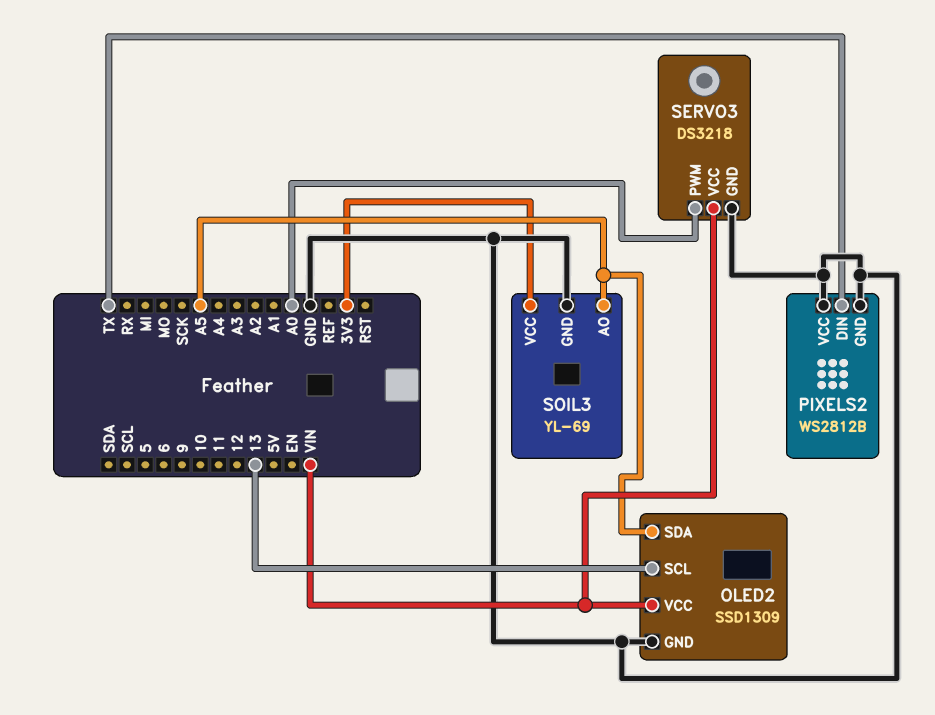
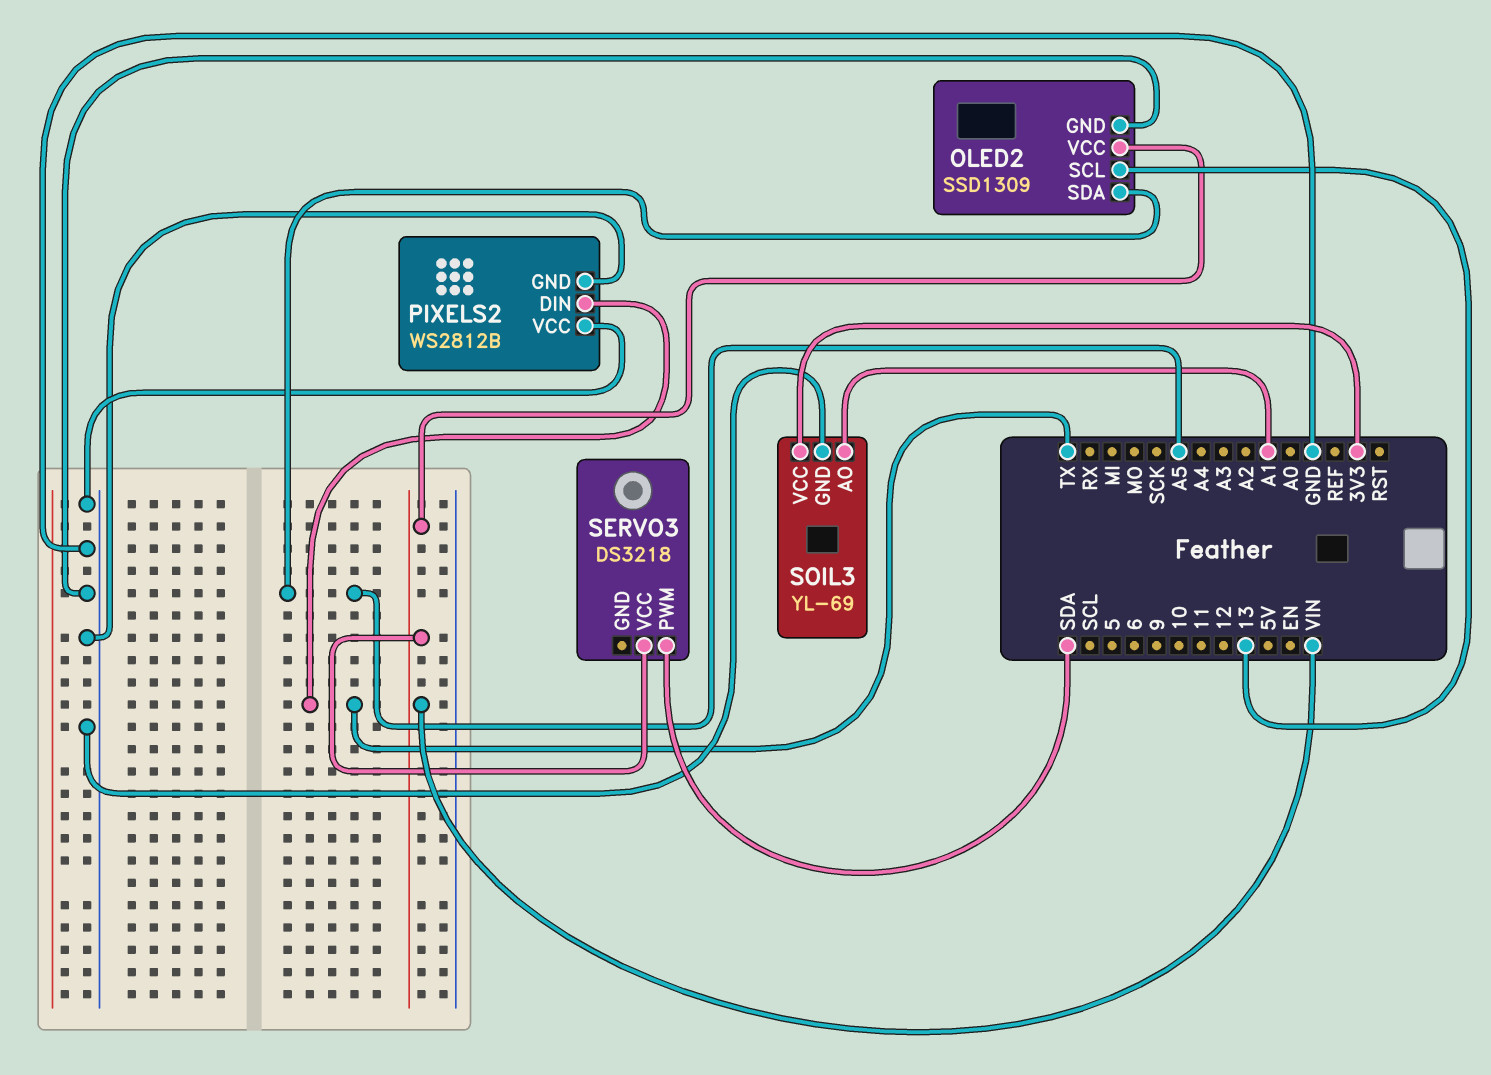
SERVO3 pin GND: GND -> none
SERVO3 pin PWM: A0 -> SDA
SOIL3 pin AO: A5 -> A1

